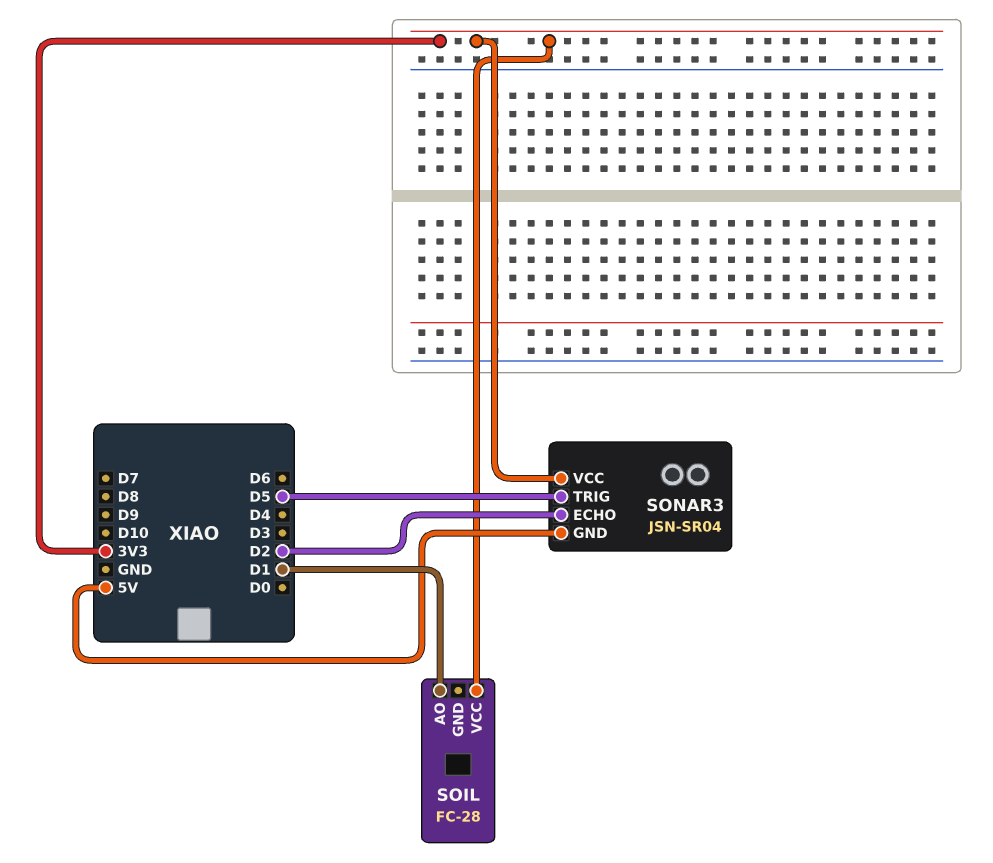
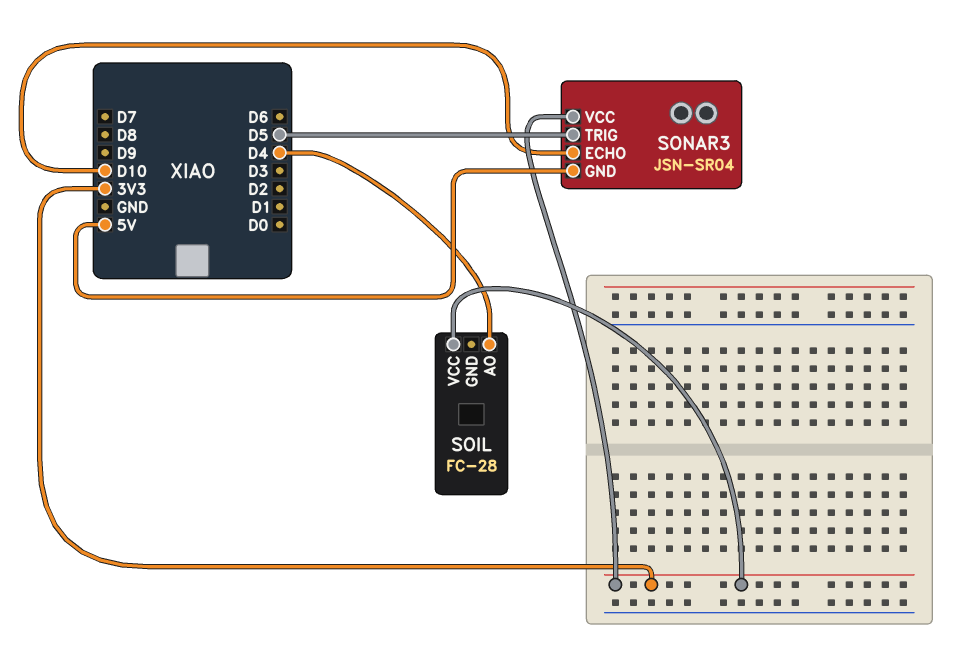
SOIL pin AO: D1 -> D4
SONAR3 pin ECHO: D2 -> D10

